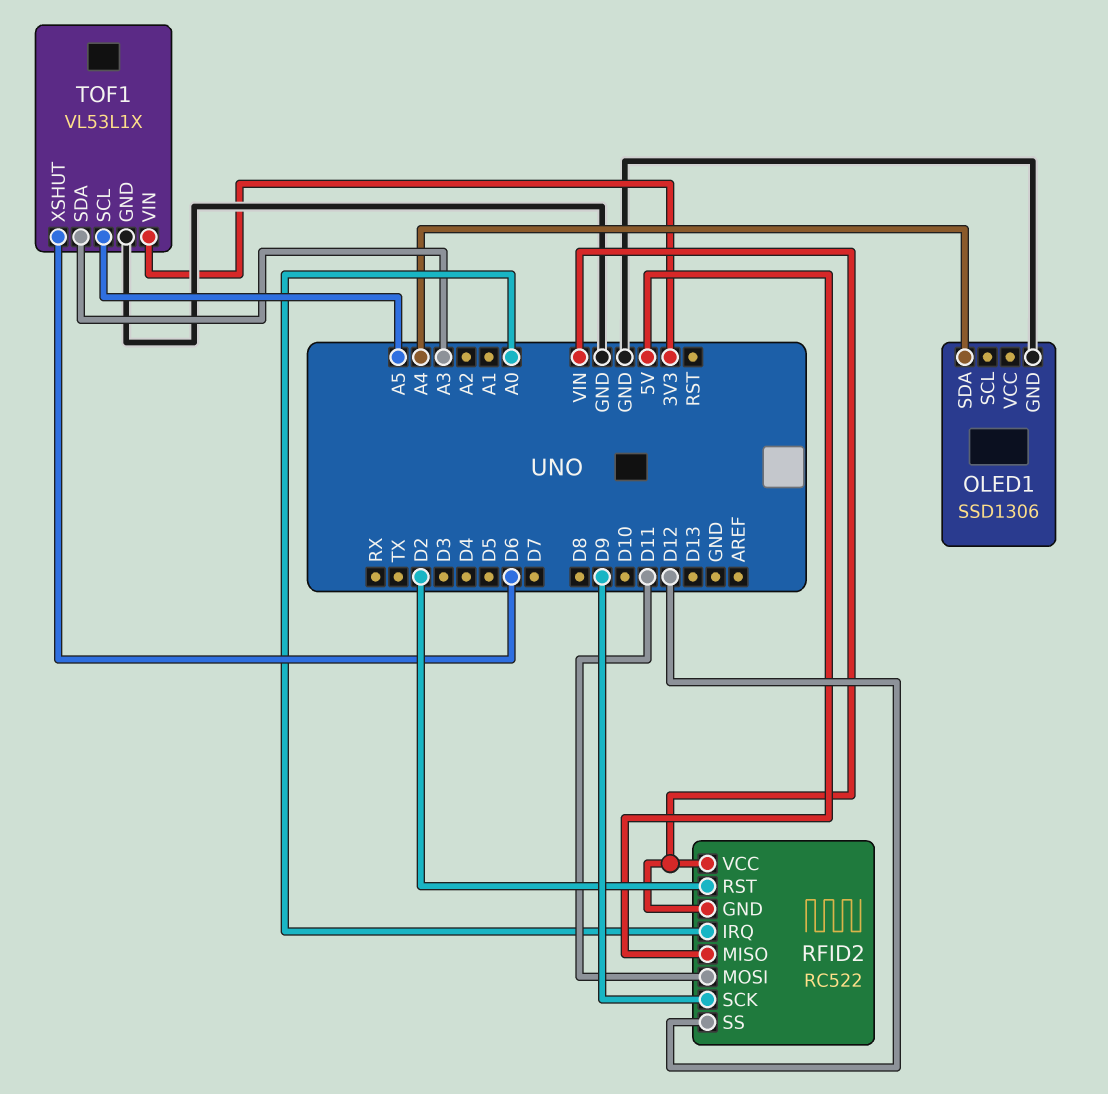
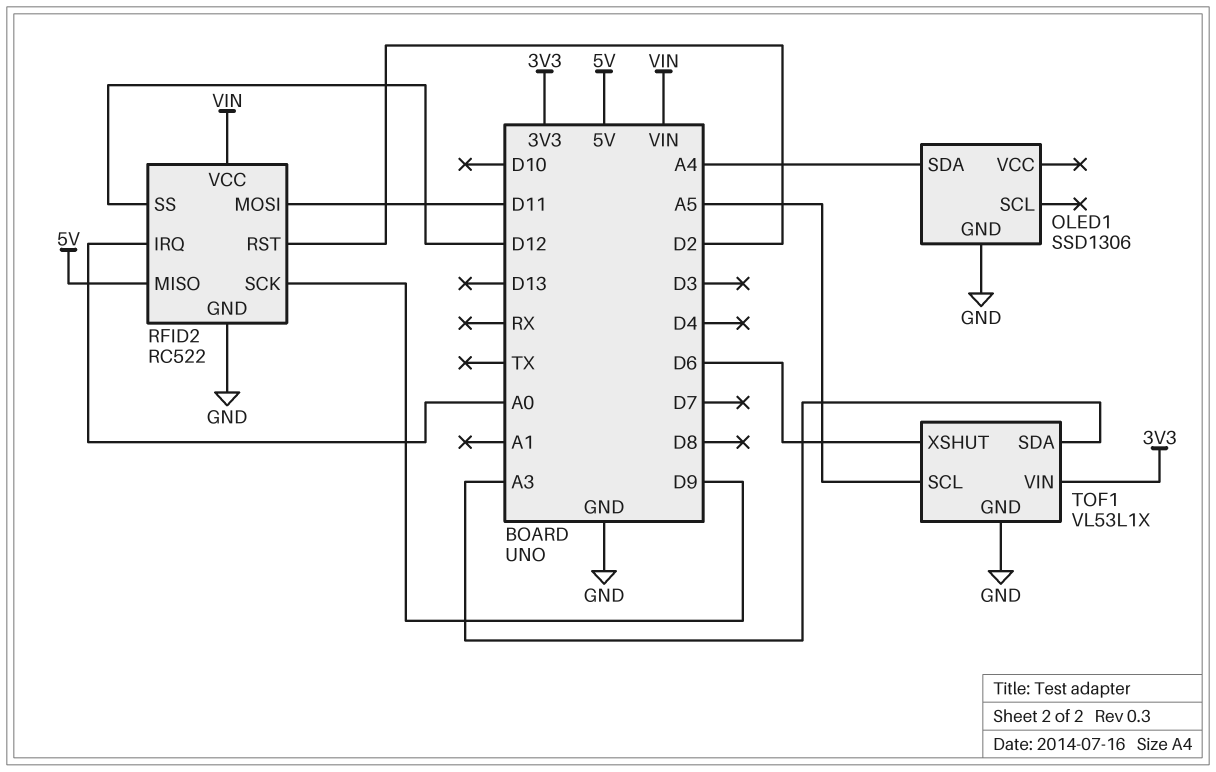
RFID2 pin GND: VIN -> GND

